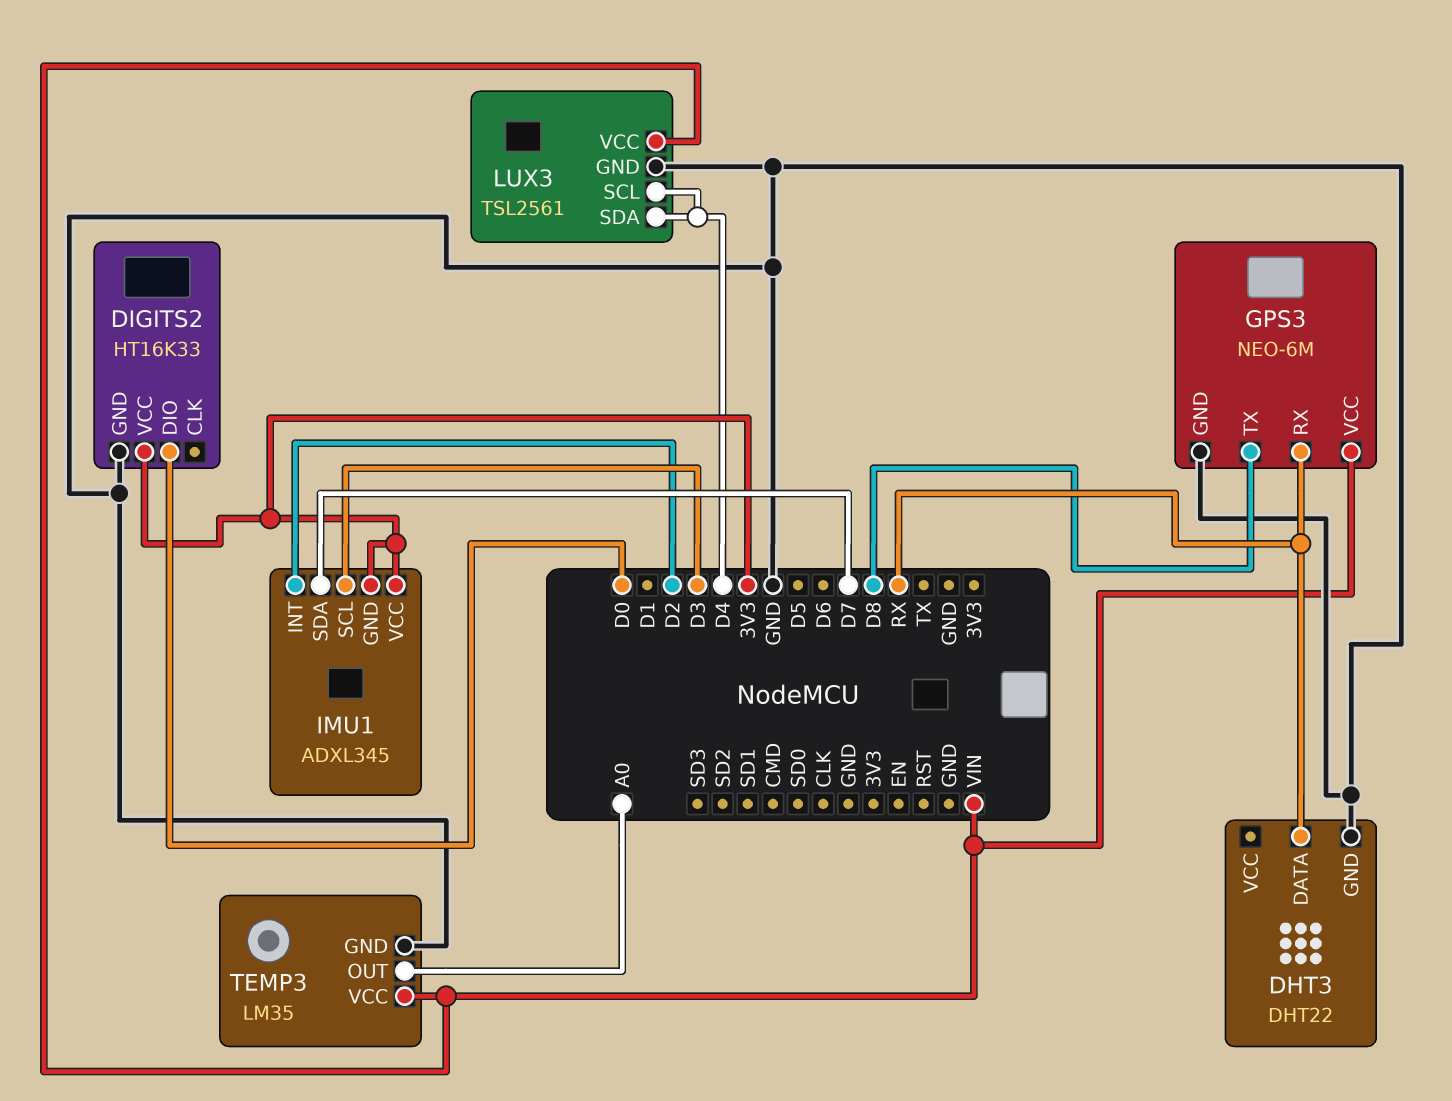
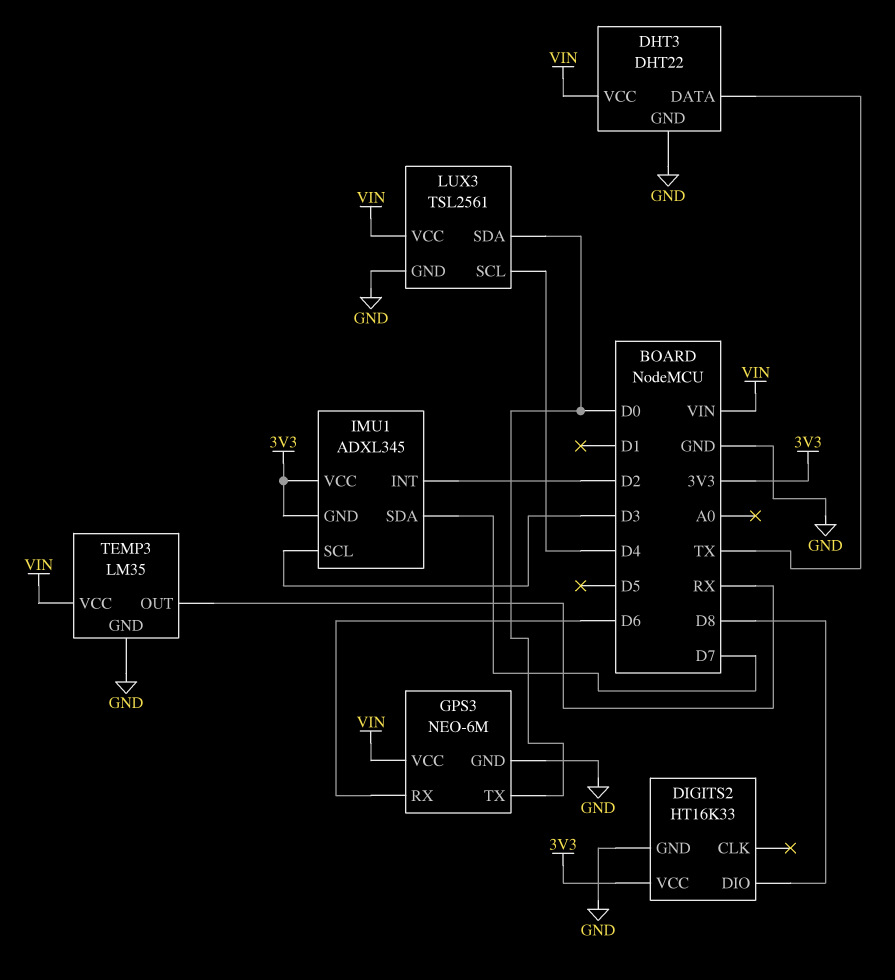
DHT3 pin DATA: RX -> TX
DHT3 pin VCC: none -> VIN
DIGITS2 pin DIO: D0 -> D8
GPS3 pin RX: RX -> D6
GPS3 pin TX: D8 -> D0
LUX3 pin SDA: D4 -> D0
TEMP3 pin OUT: A0 -> RX

